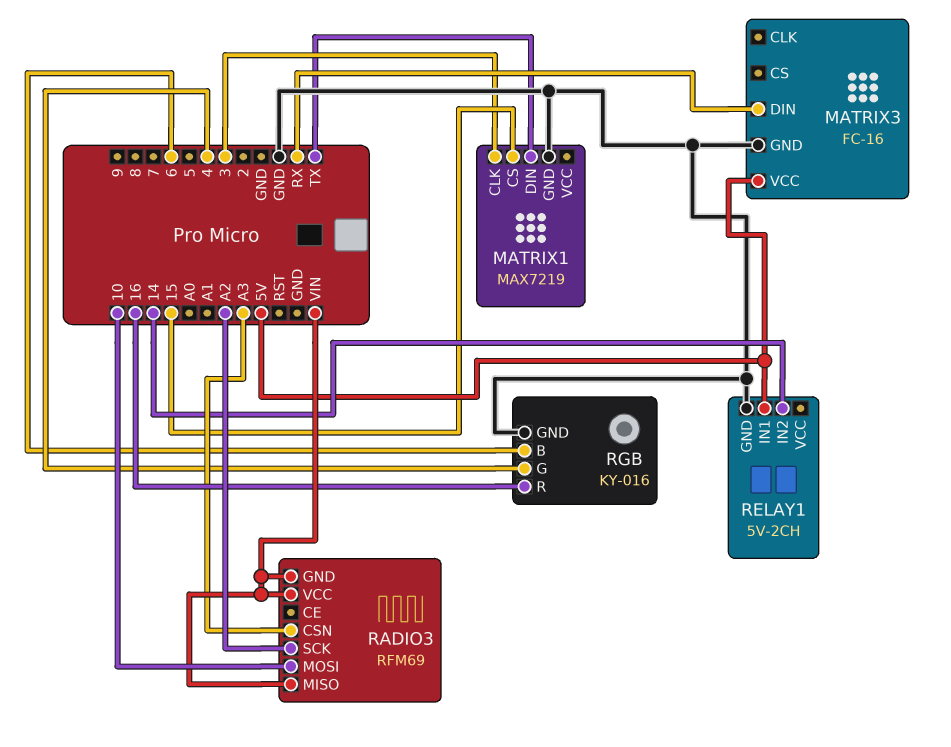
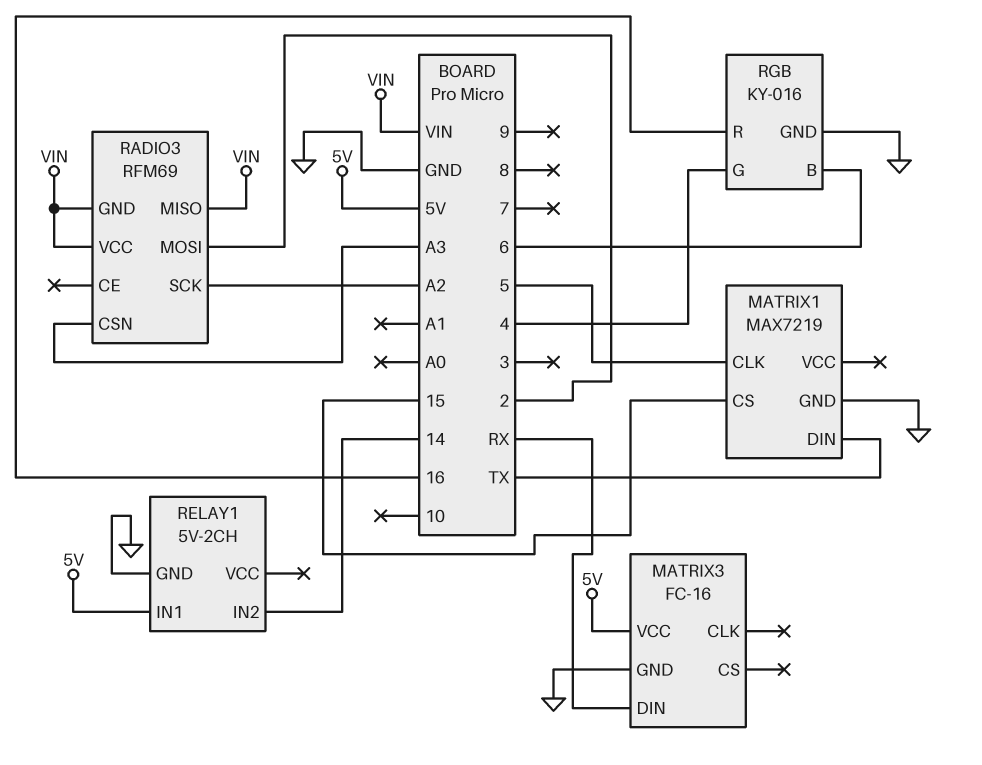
MATRIX1 pin CLK: 3 -> 5
RADIO3 pin MOSI: 10 -> 2

